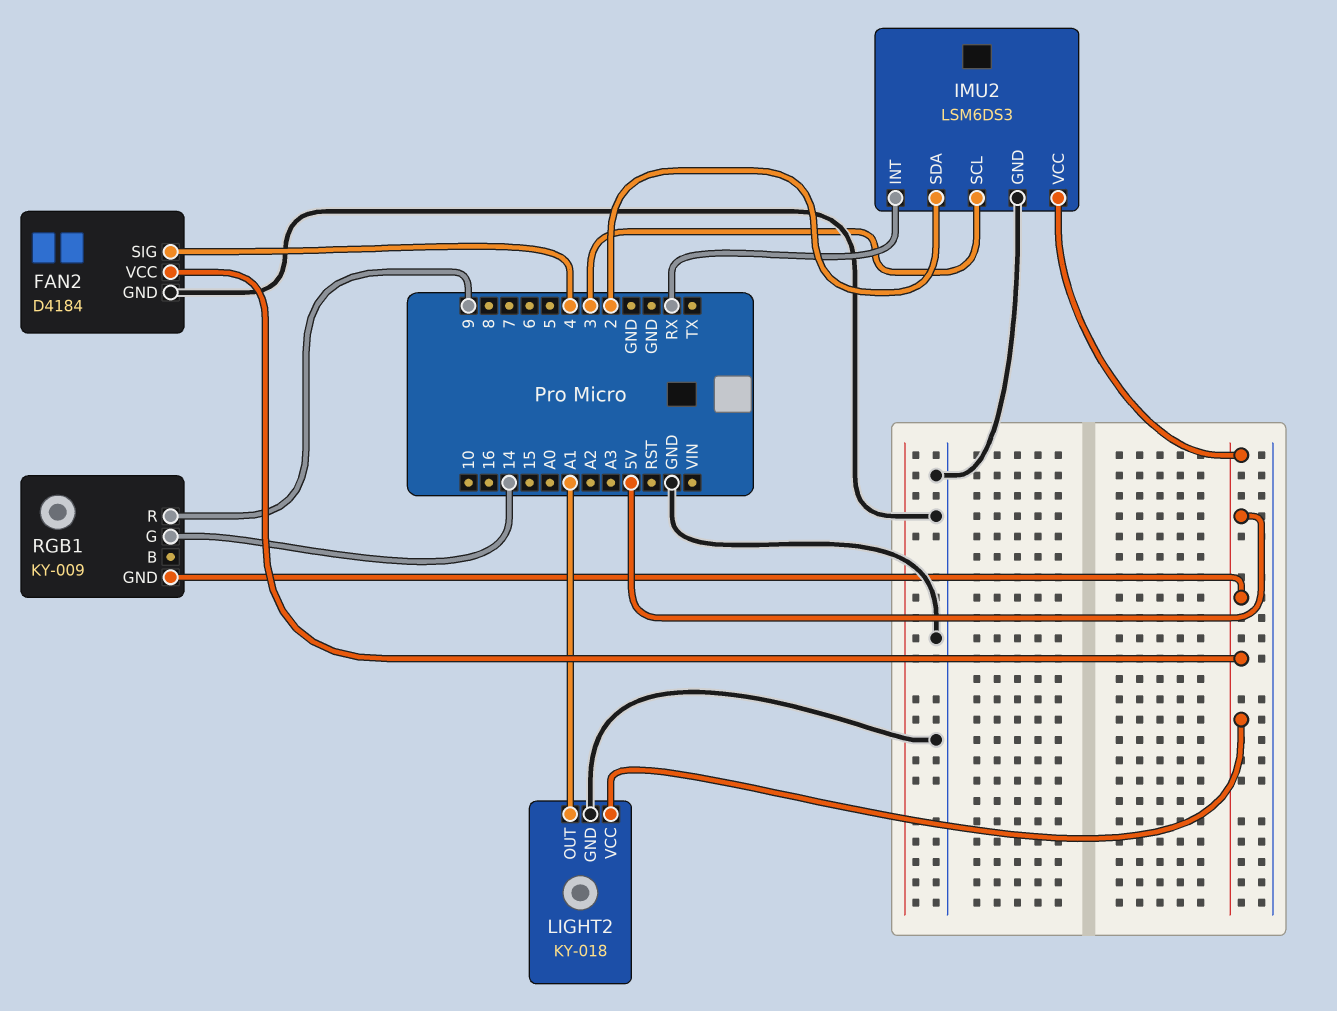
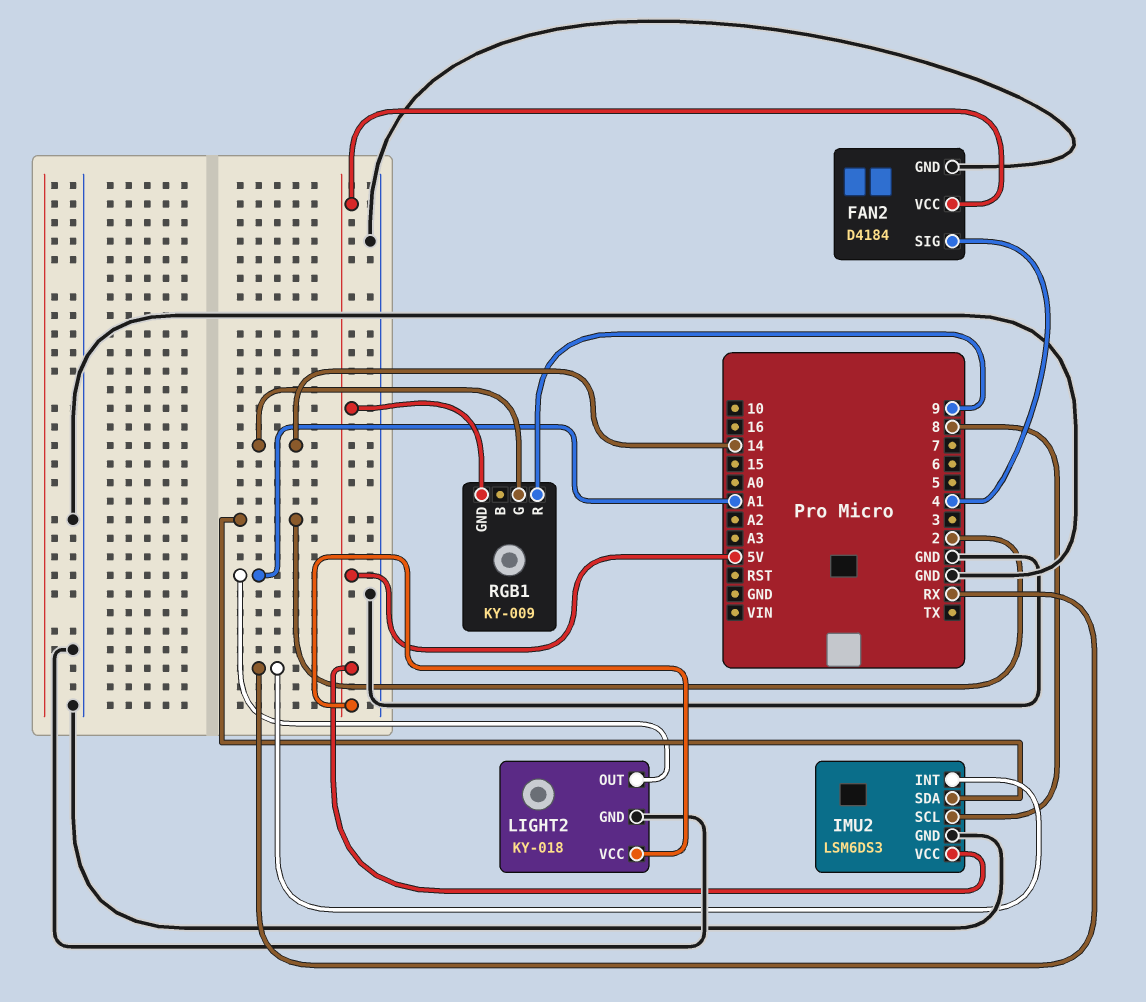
IMU2 pin SCL: 3 -> 8

